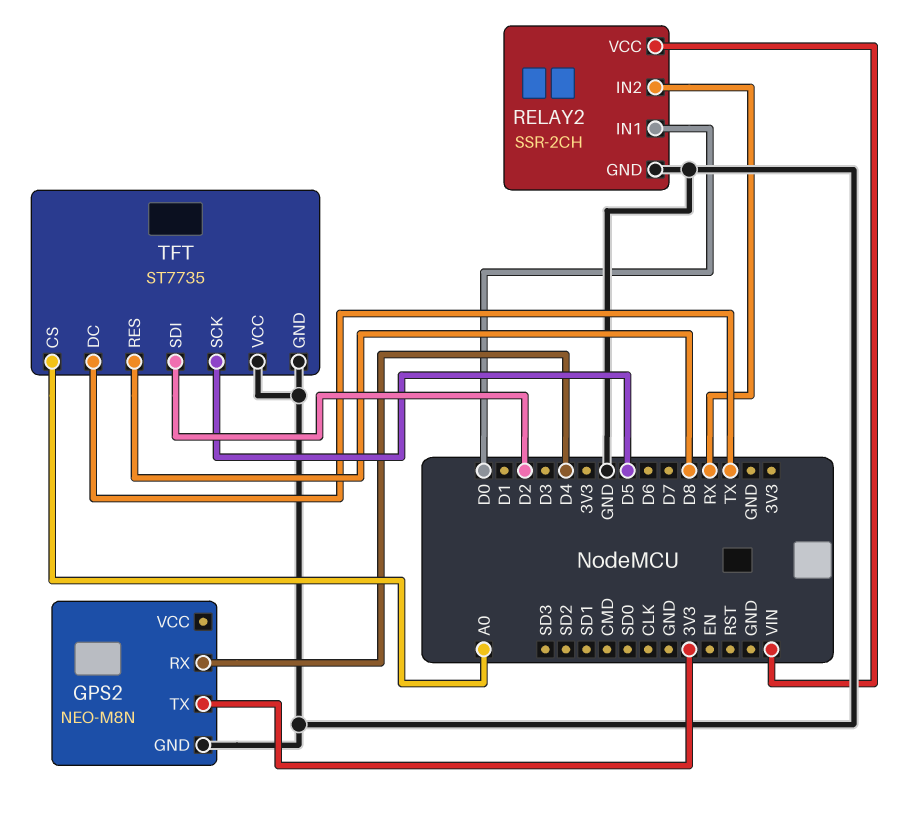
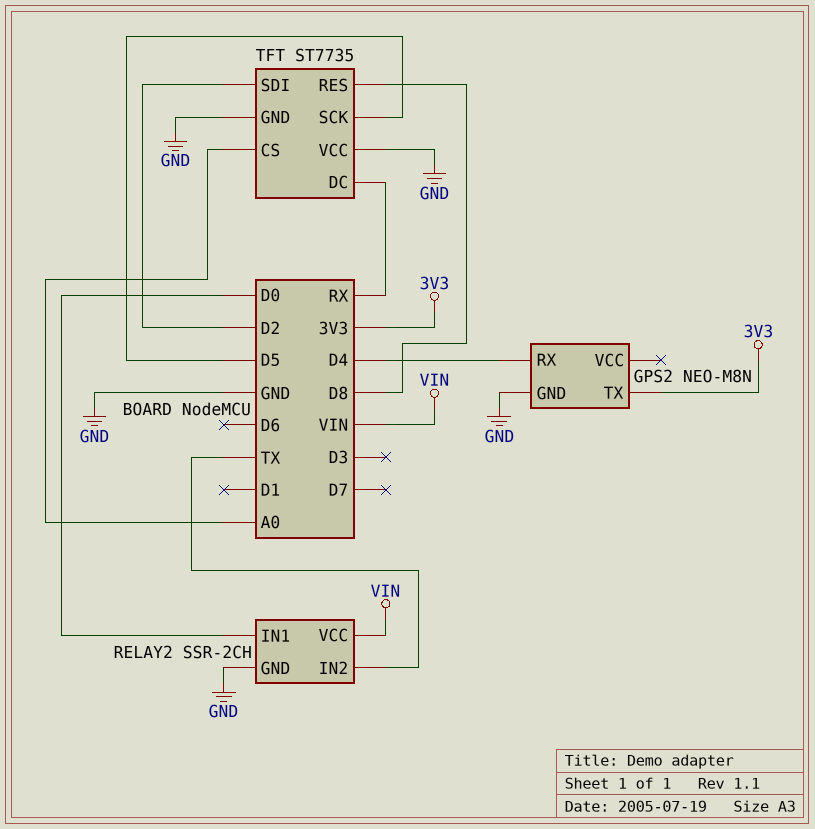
RELAY2 pin IN2: RX -> TX
TFT pin DC: TX -> RX

